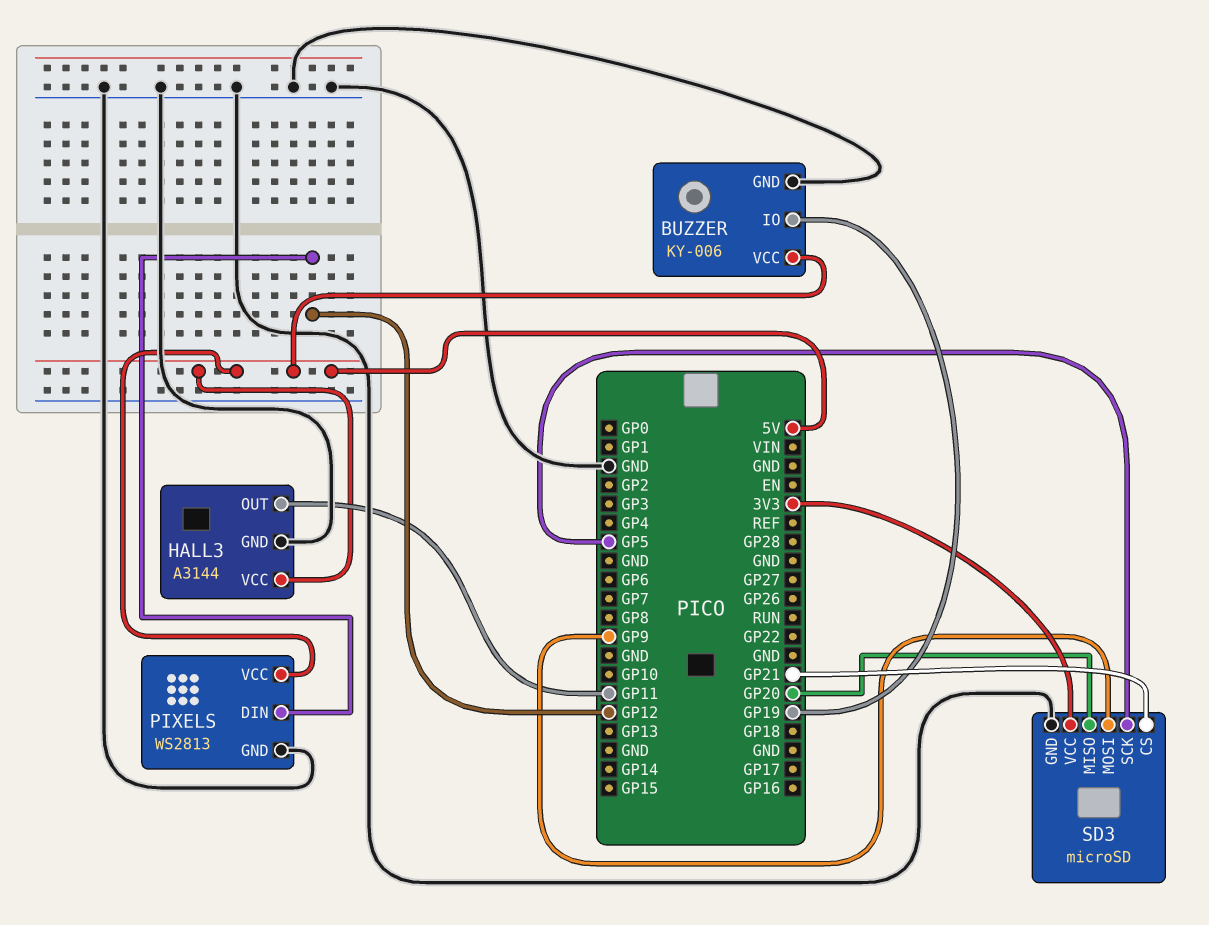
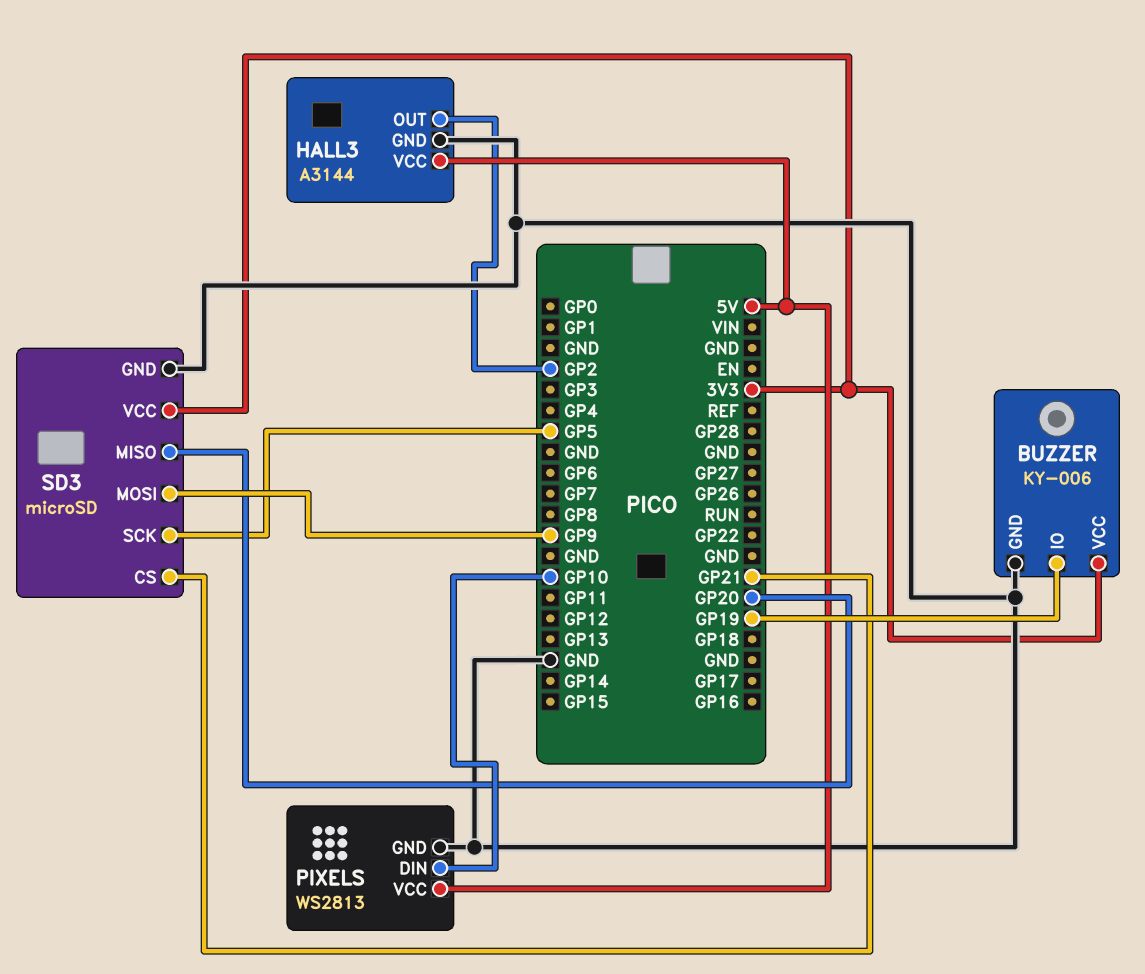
BUZZER pin VCC: 5V -> 3V3
HALL3 pin OUT: GP11 -> GP2
PIXELS pin DIN: GP12 -> GP10

